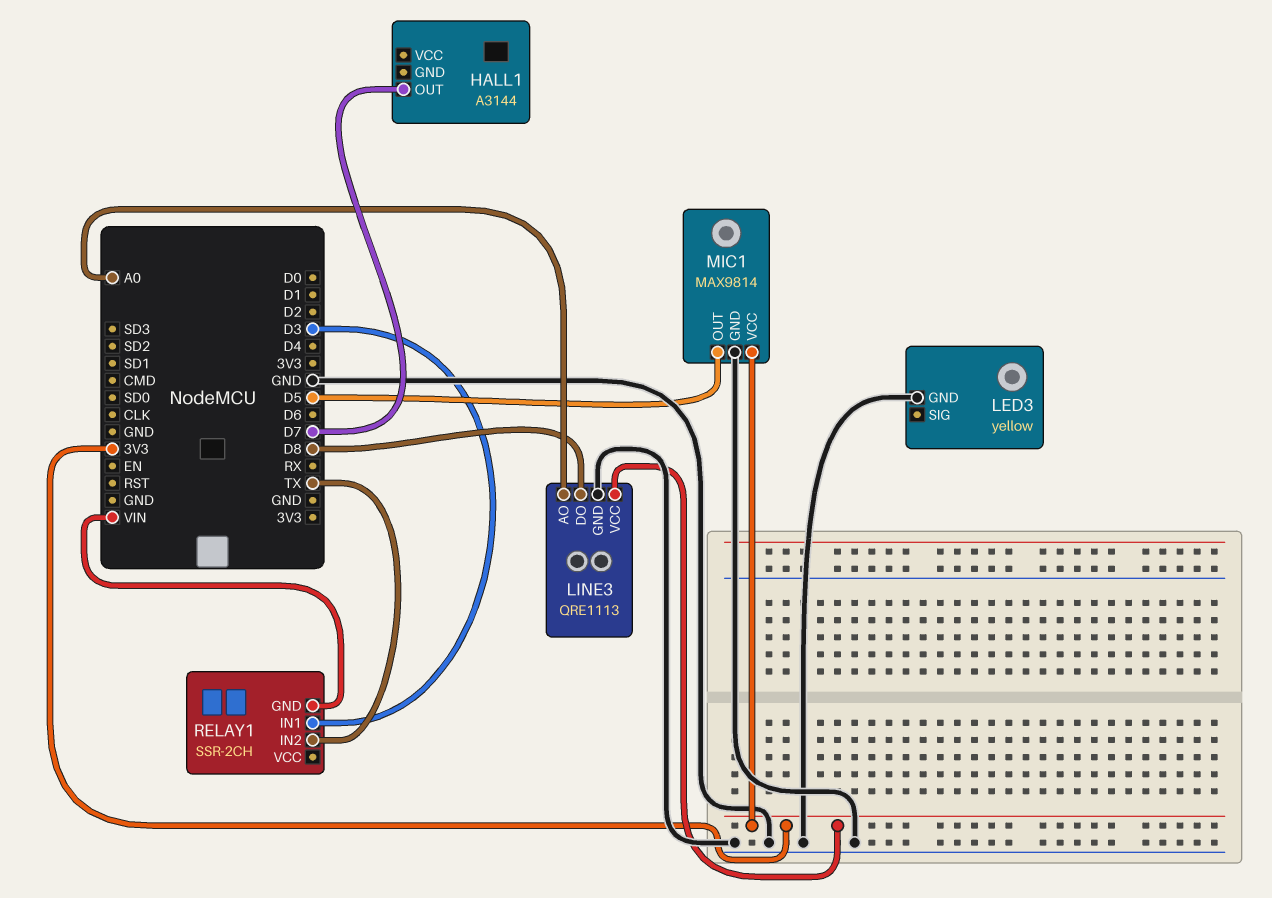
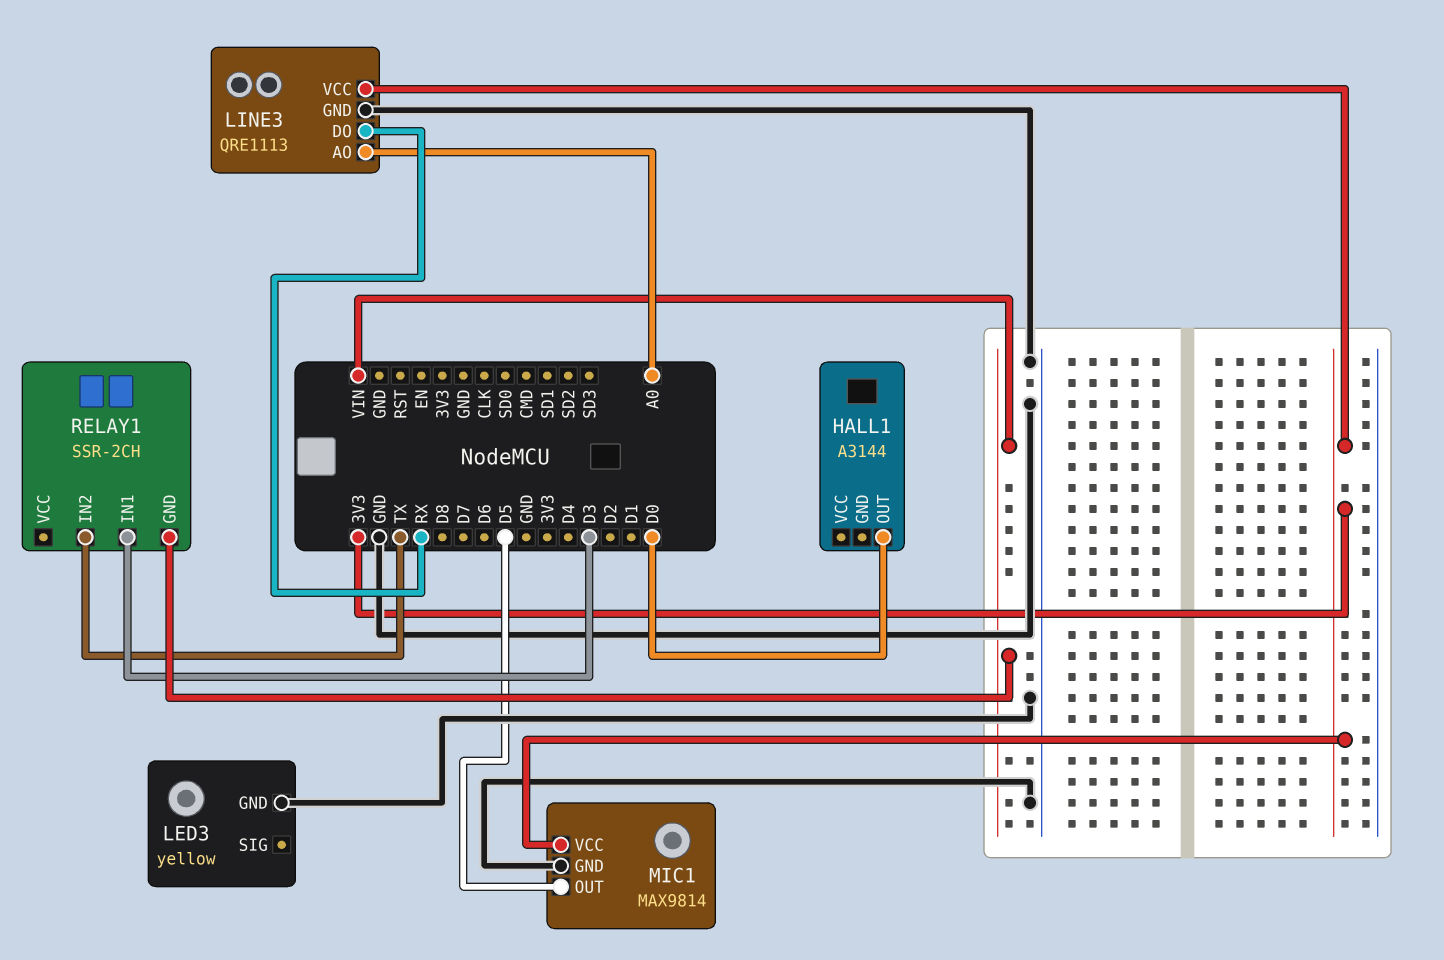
HALL1 pin OUT: D7 -> D0
LINE3 pin DO: D8 -> RX

